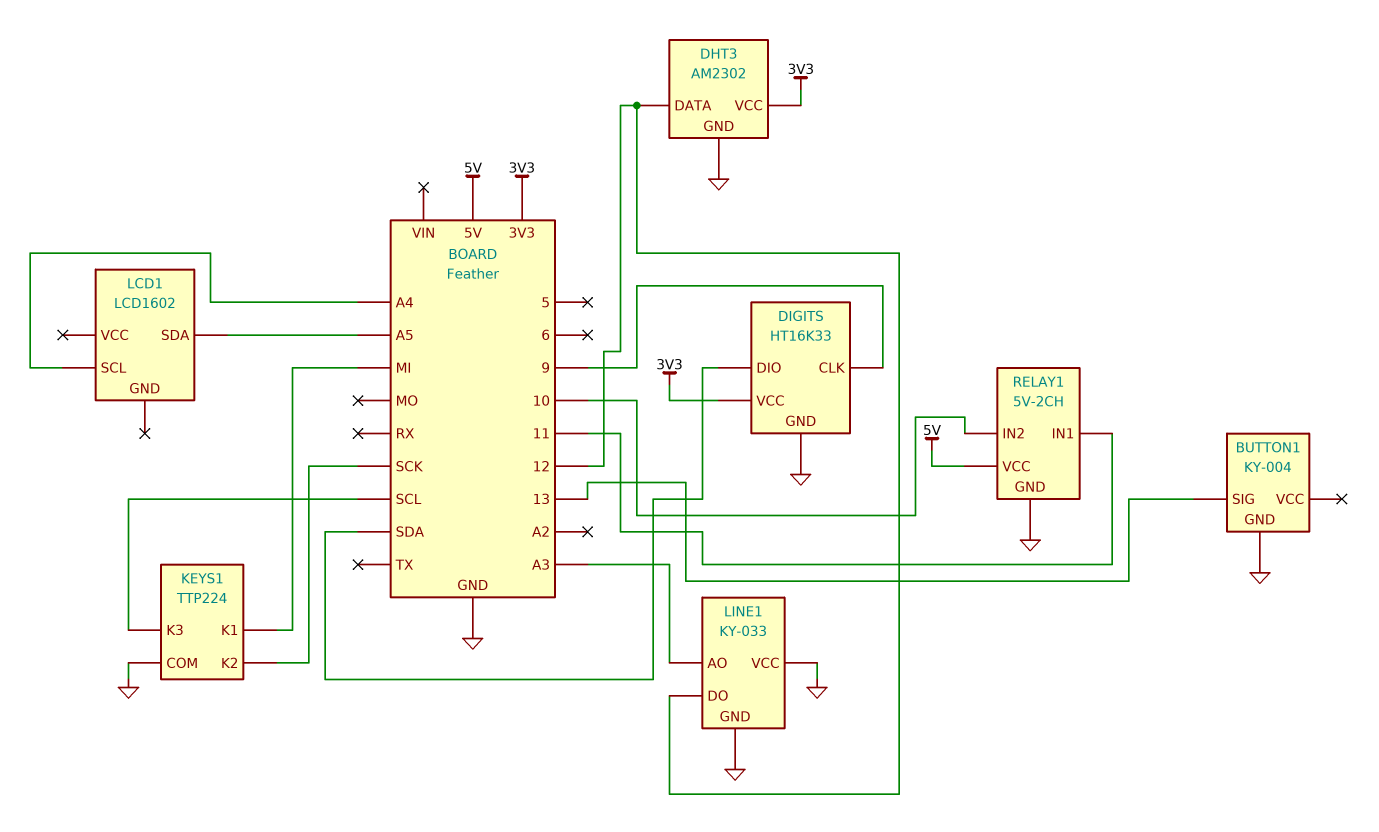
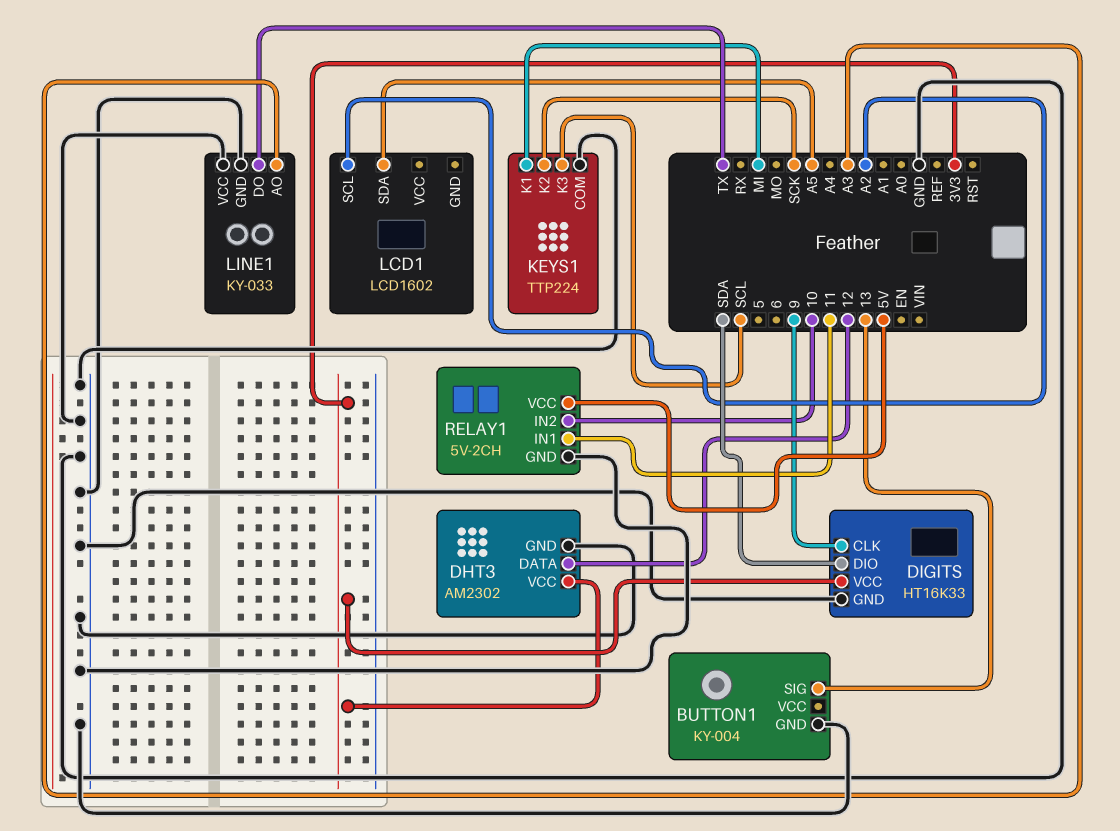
LCD1 pin SCL: A4 -> A2
LINE1 pin DO: 12 -> TX

